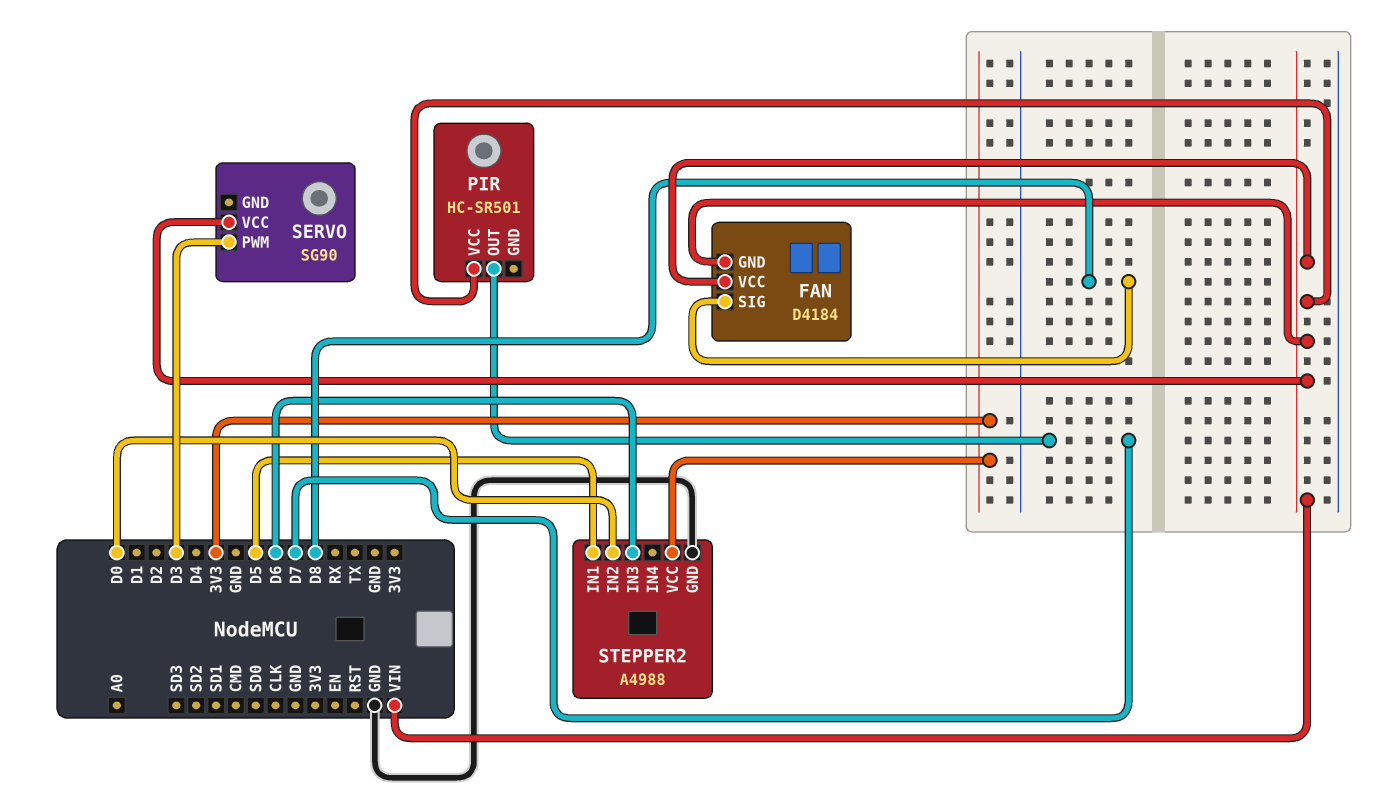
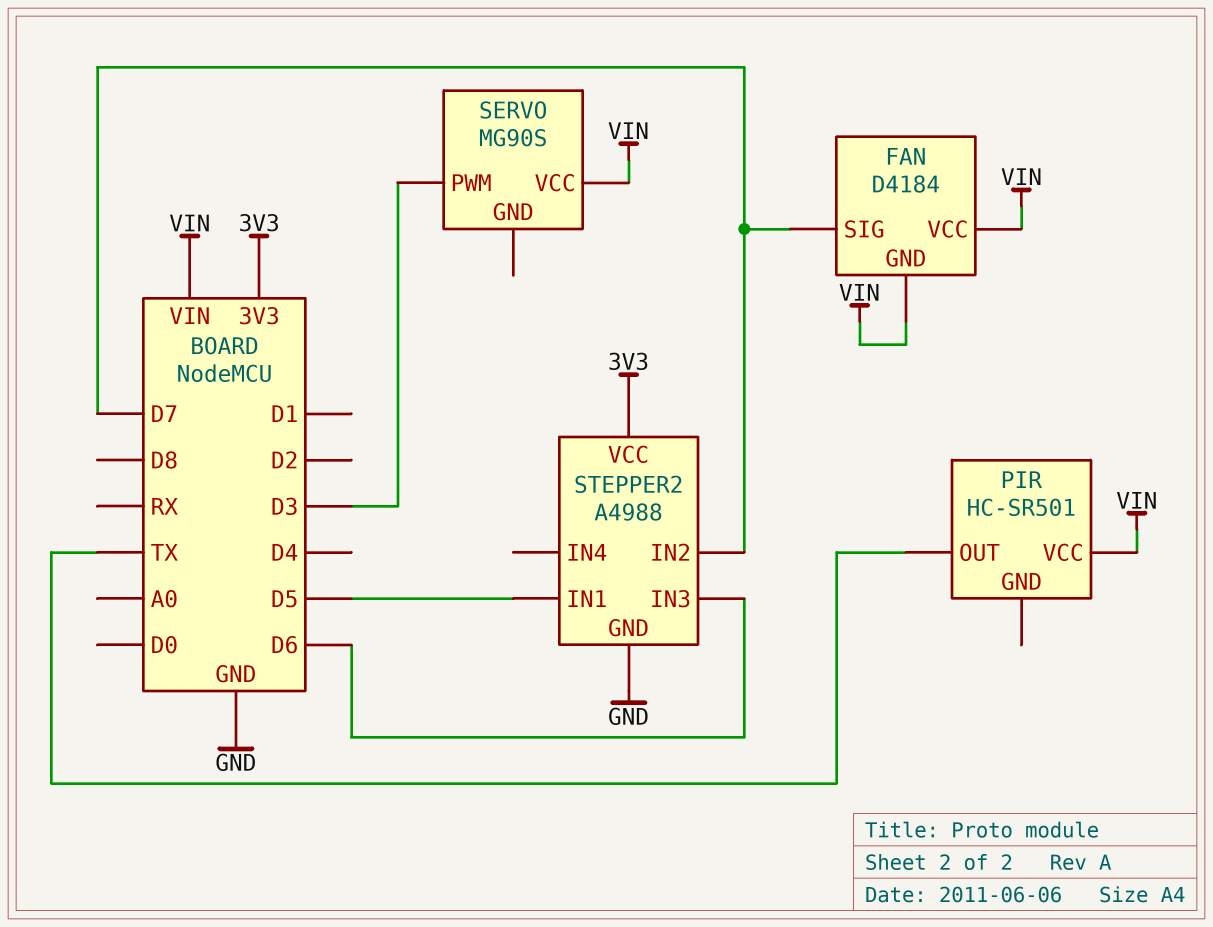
FAN pin SIG: D8 -> D7
PIR pin OUT: D7 -> TX
SERVO: SG90 -> MG90S
STEPPER2 pin IN2: D0 -> D7

